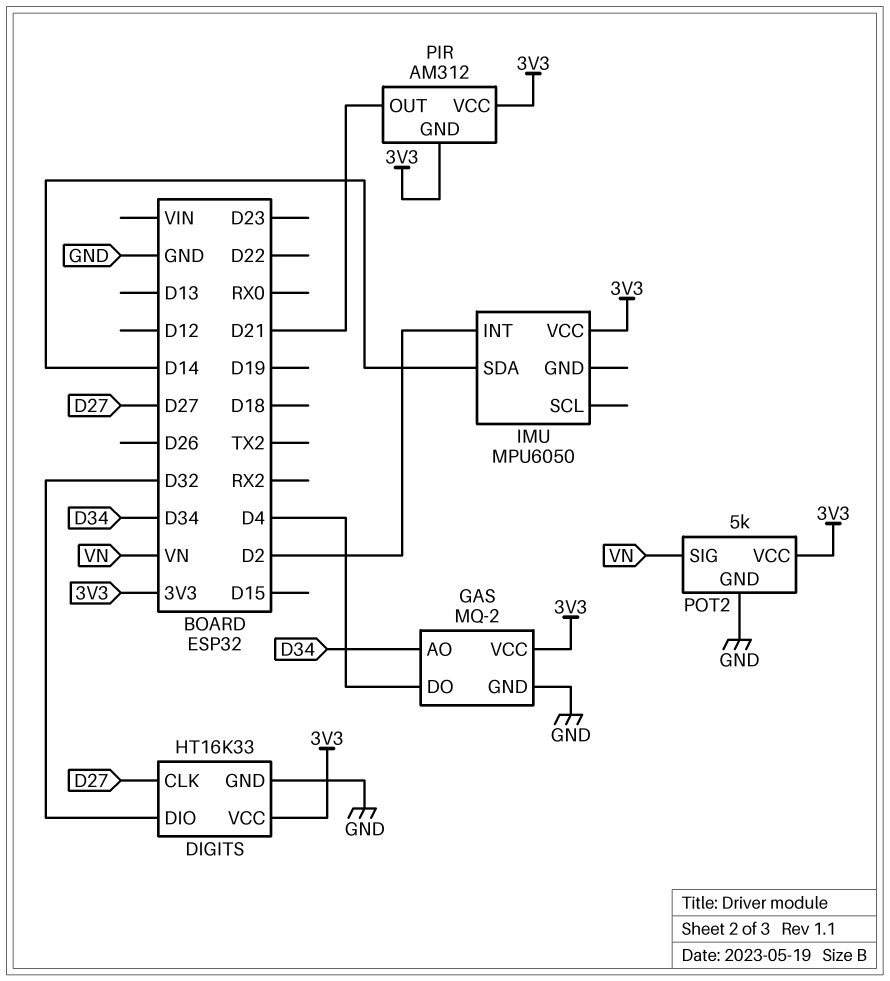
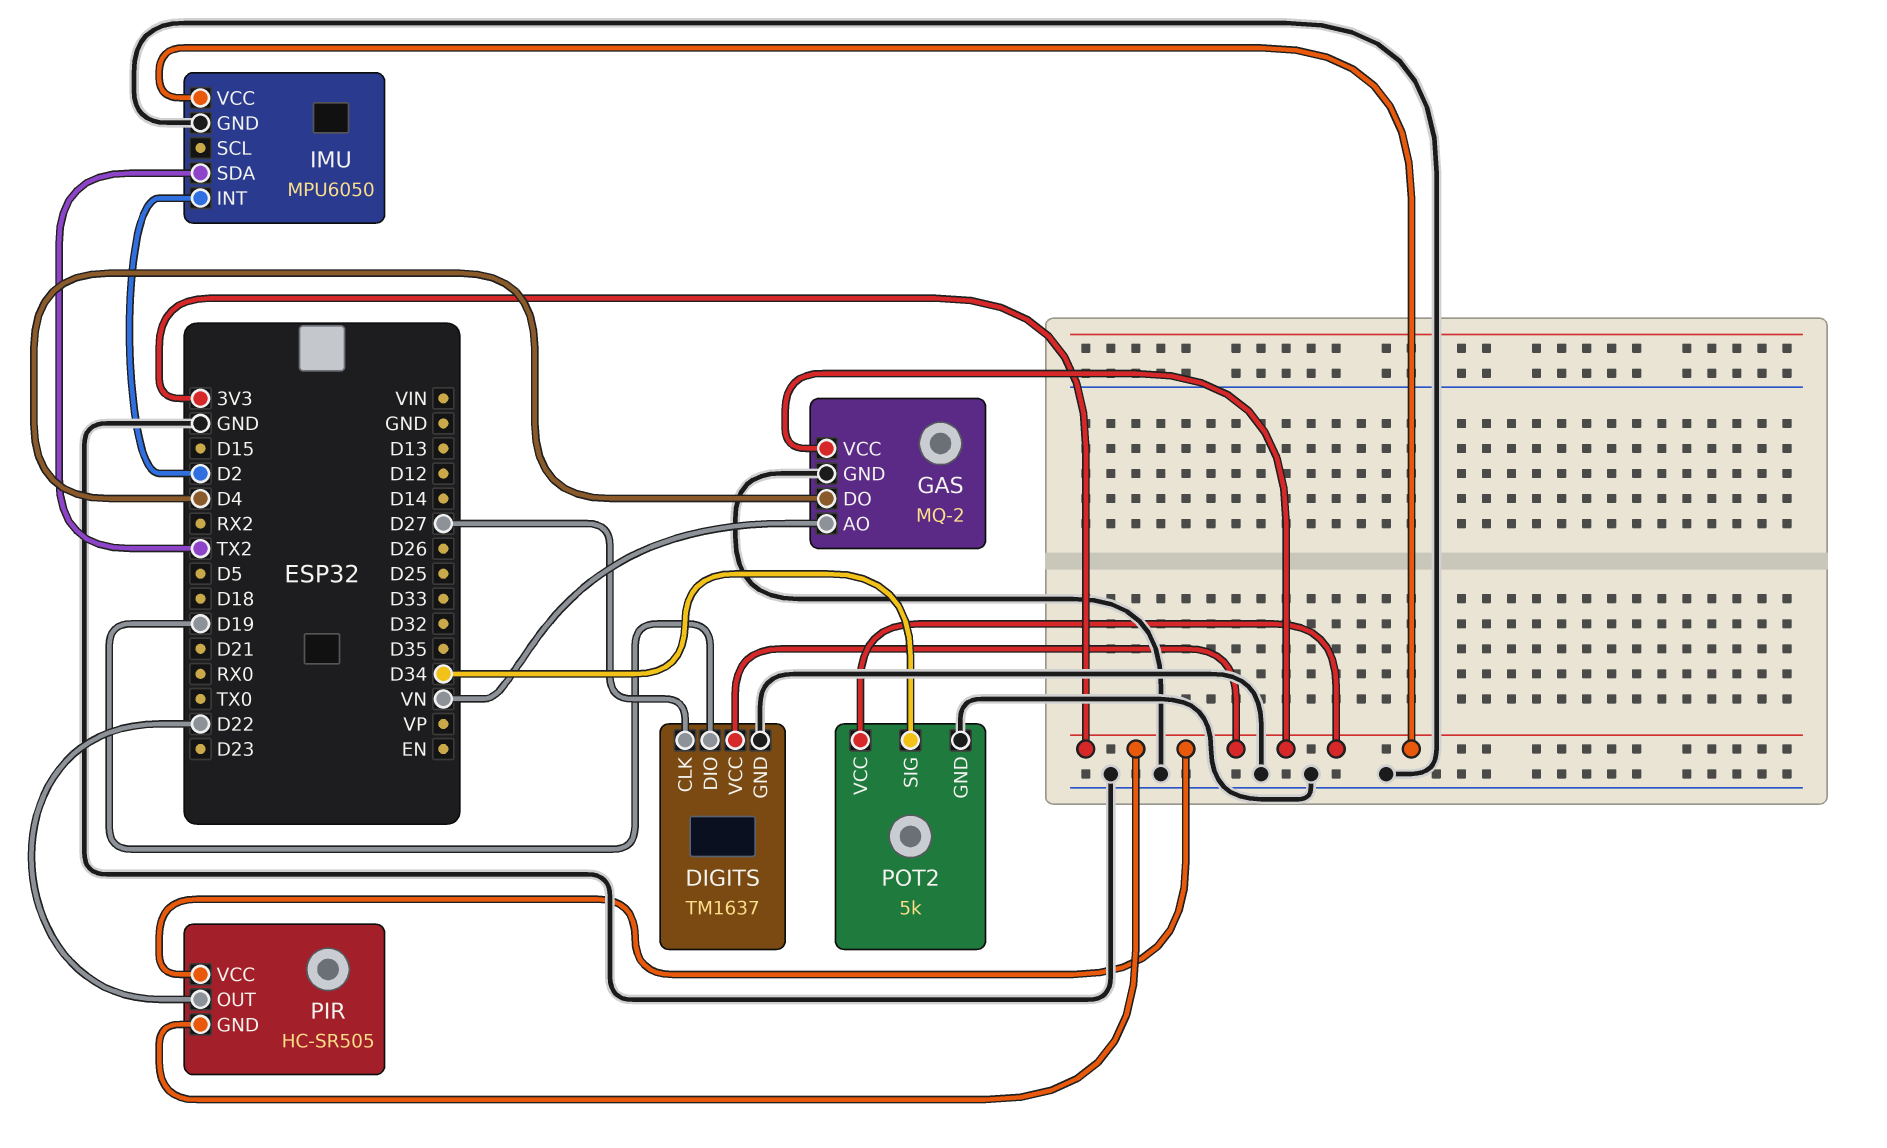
DIGITS: HT16K33 -> TM1637
DIGITS pin DIO: D32 -> D19
GAS pin AO: D34 -> VN
IMU pin GND: none -> GND
IMU pin SDA: D14 -> TX2
PIR: AM312 -> HC-SR505
PIR pin OUT: D21 -> D22
POT2 pin SIG: VN -> D34

